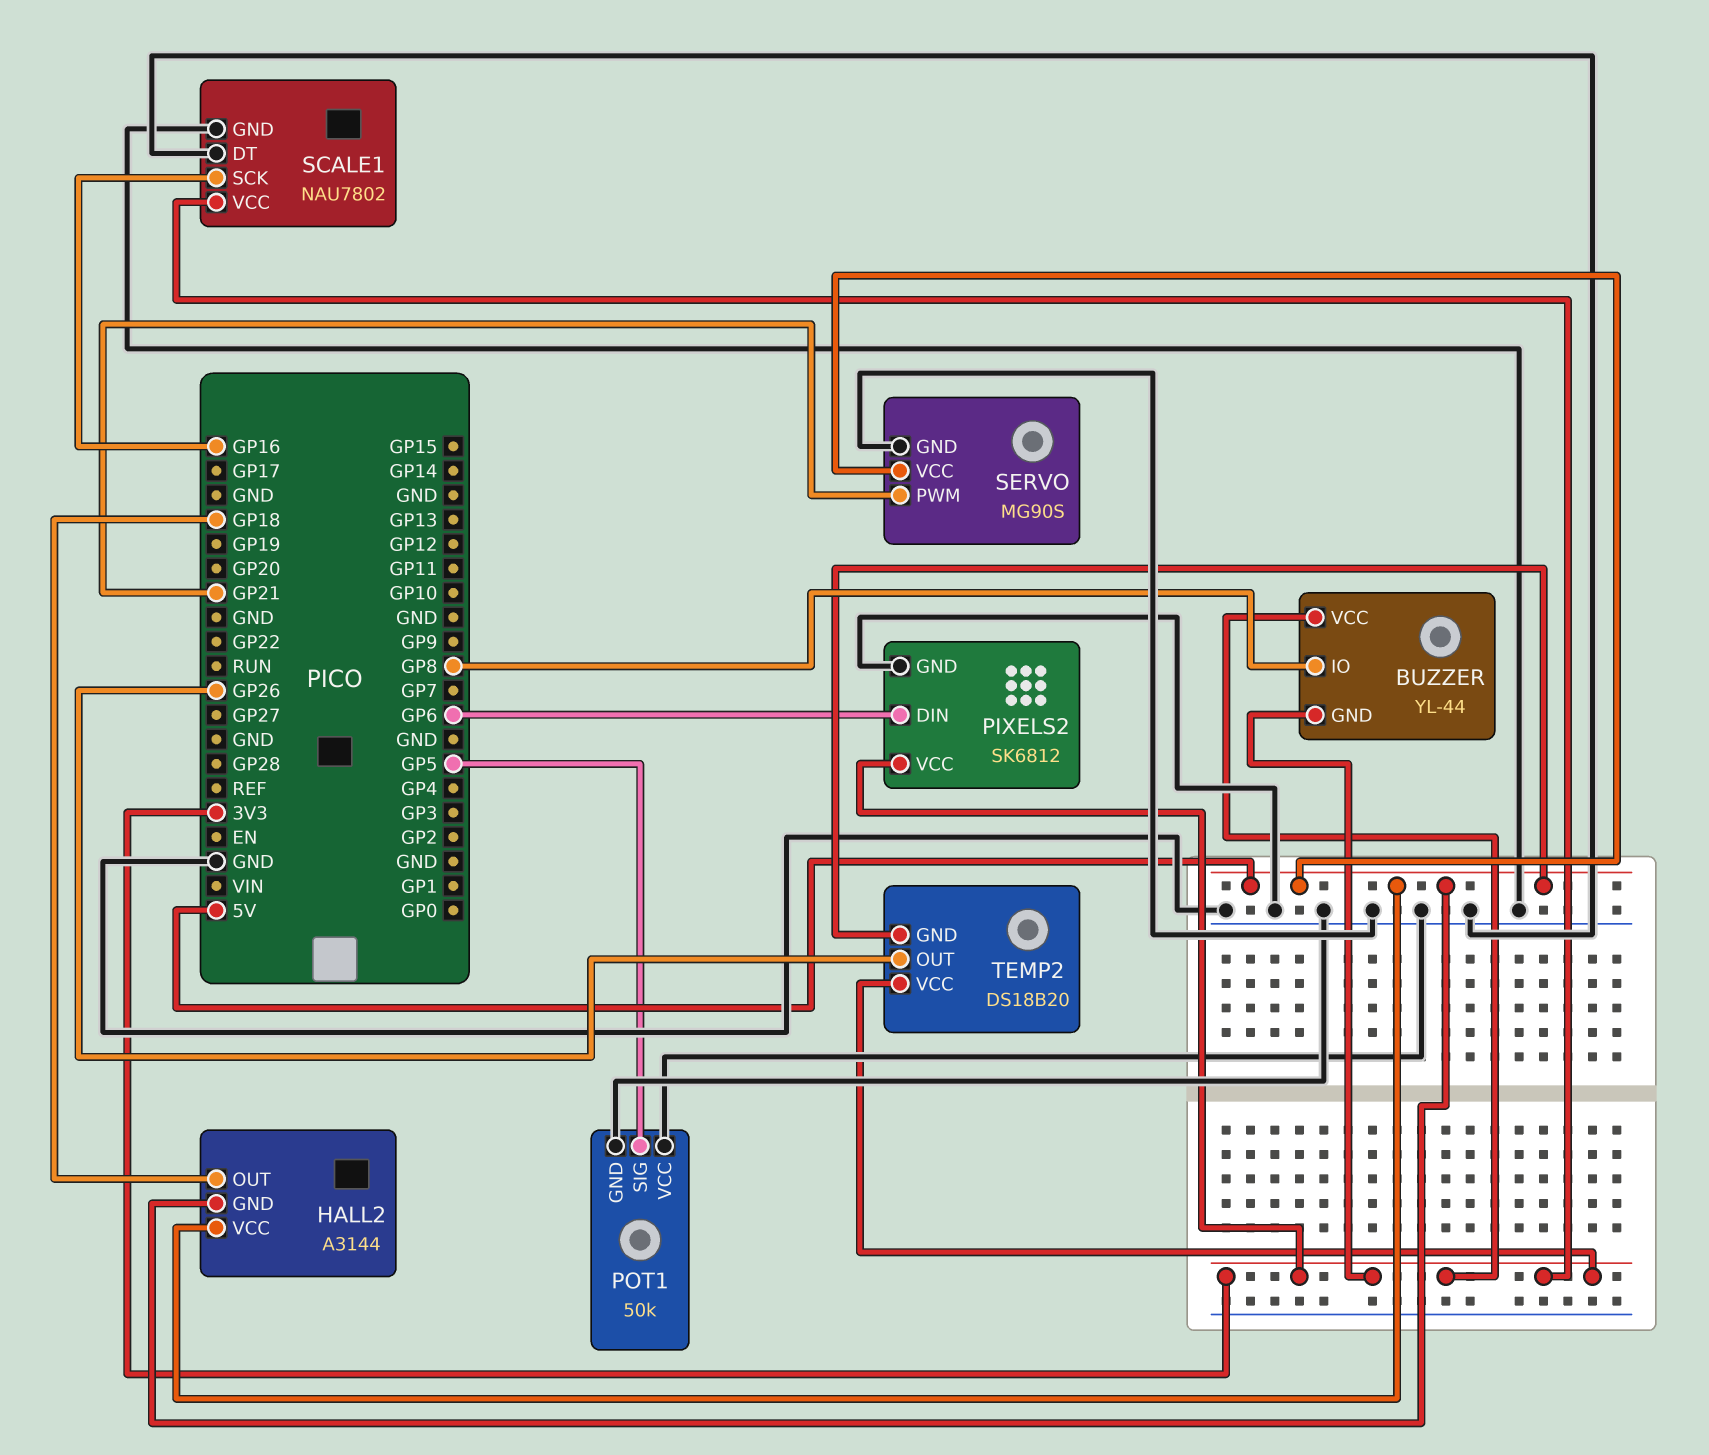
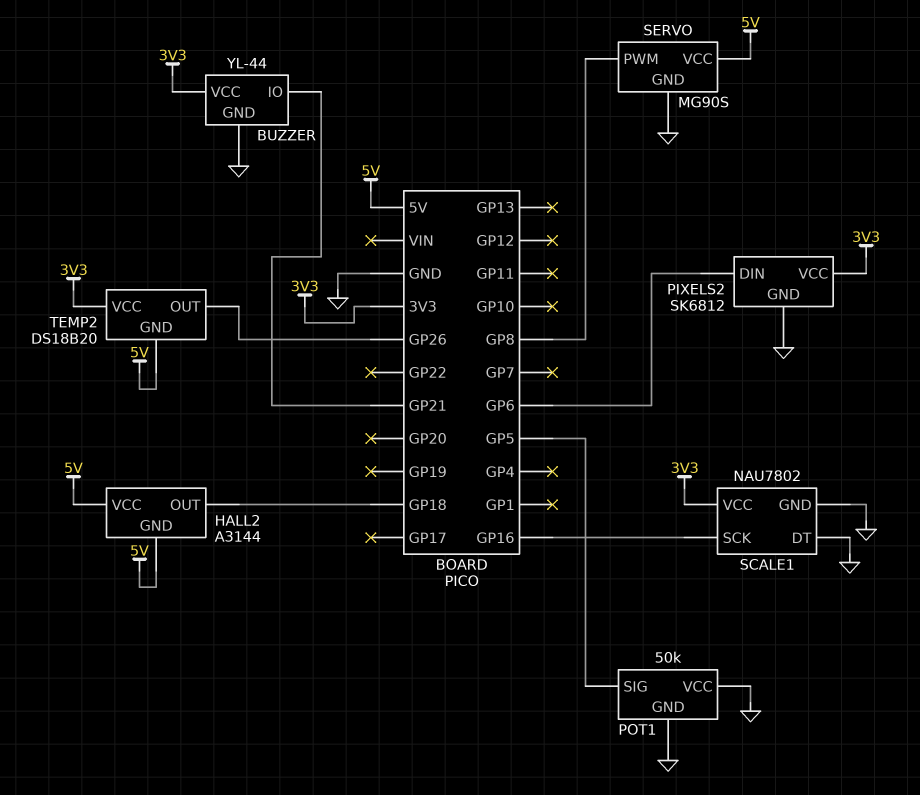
BUZZER pin GND: 3V3 -> GND
BUZZER pin IO: GP8 -> GP21
SERVO pin PWM: GP21 -> GP8

